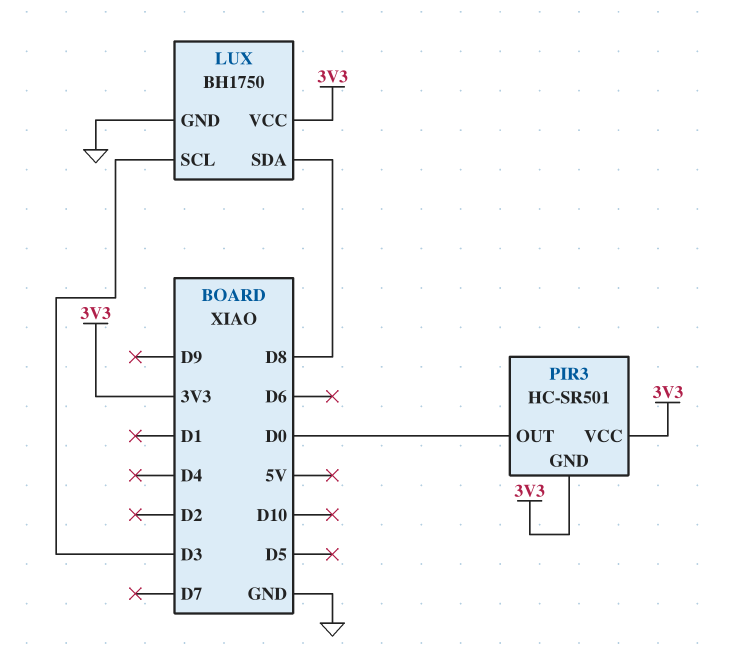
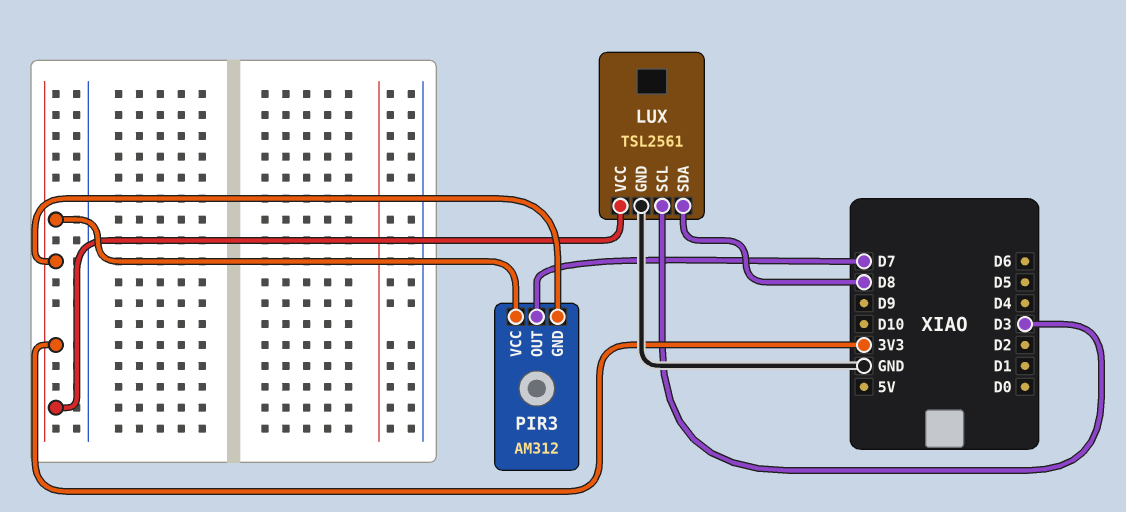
LUX: BH1750 -> TSL2561
PIR3: HC-SR501 -> AM312
PIR3 pin OUT: D0 -> D7

